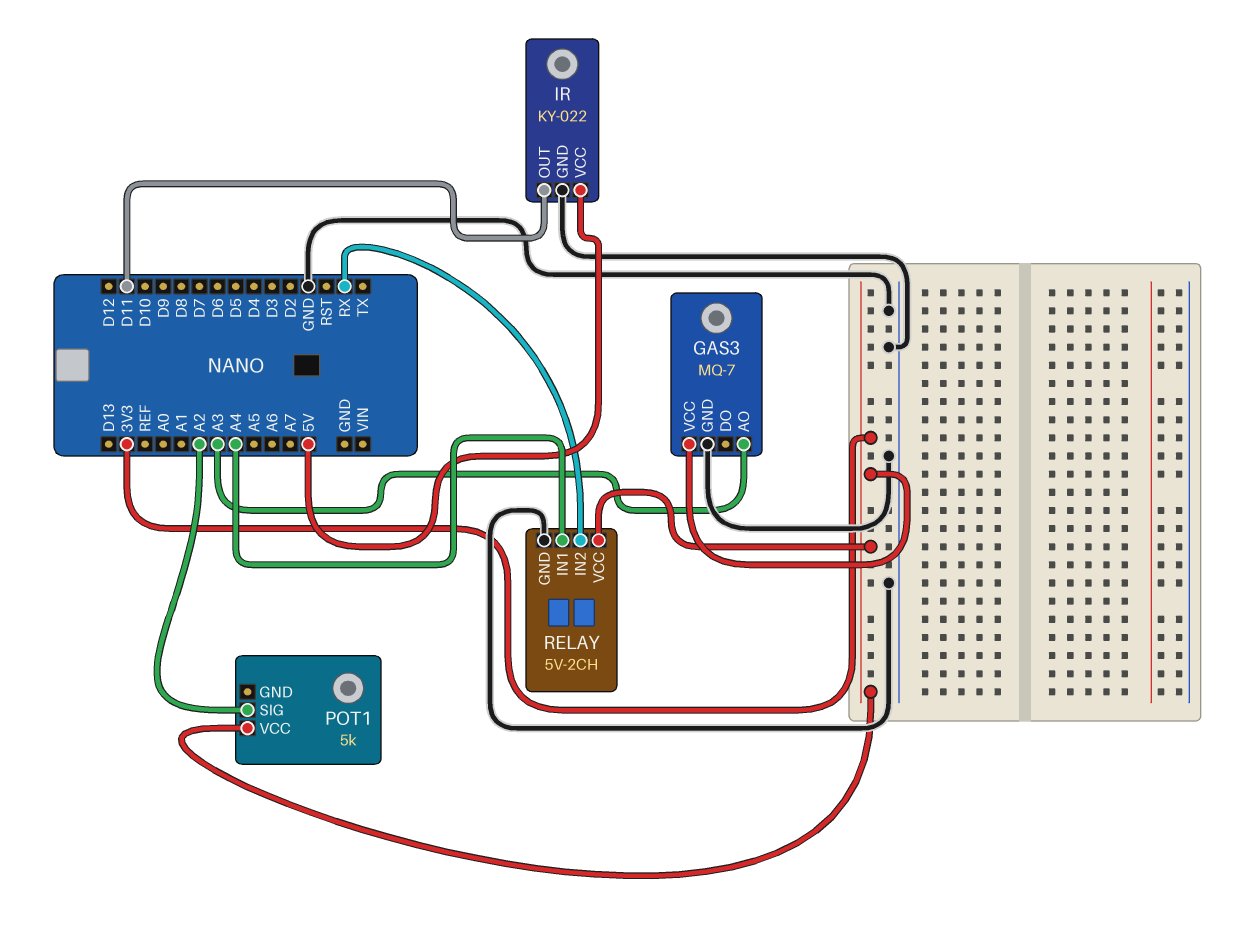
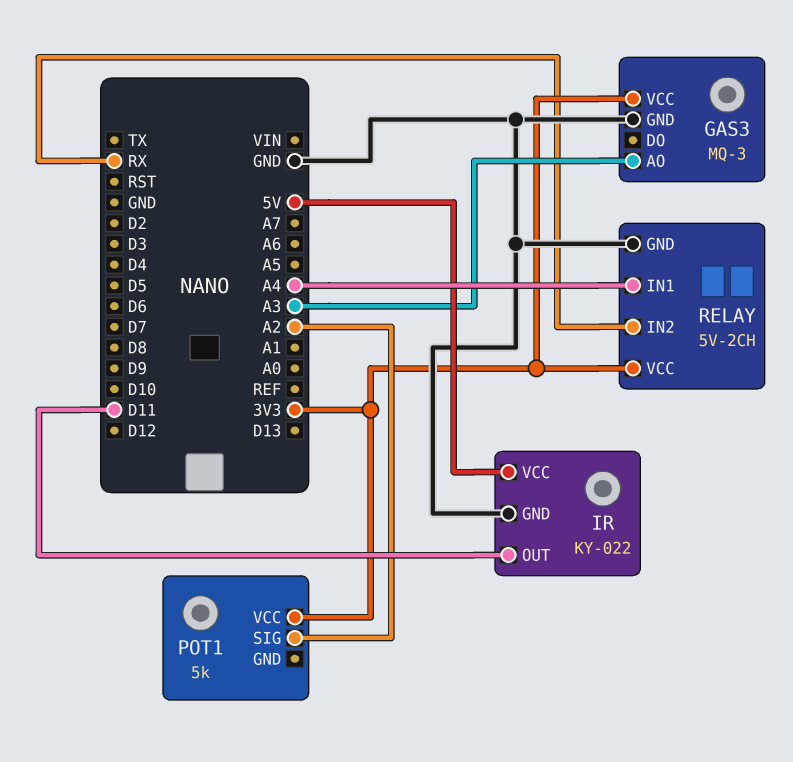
GAS3: MQ-7 -> MQ-3

